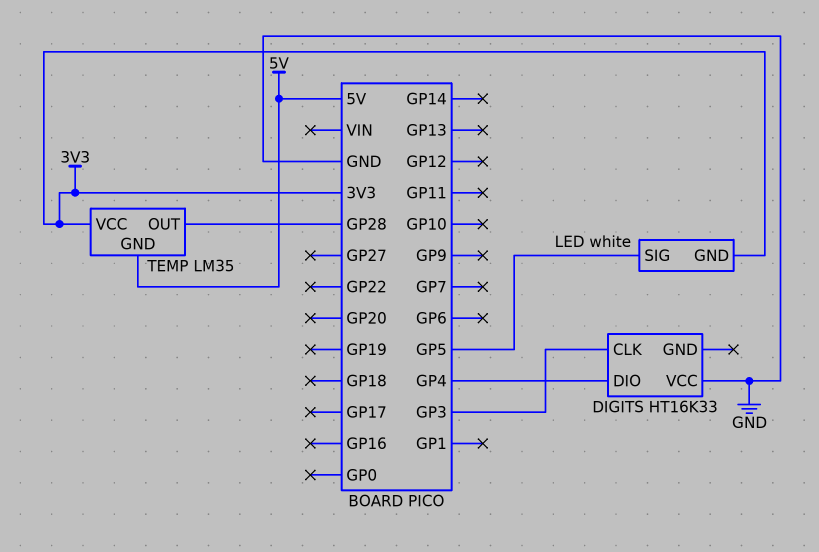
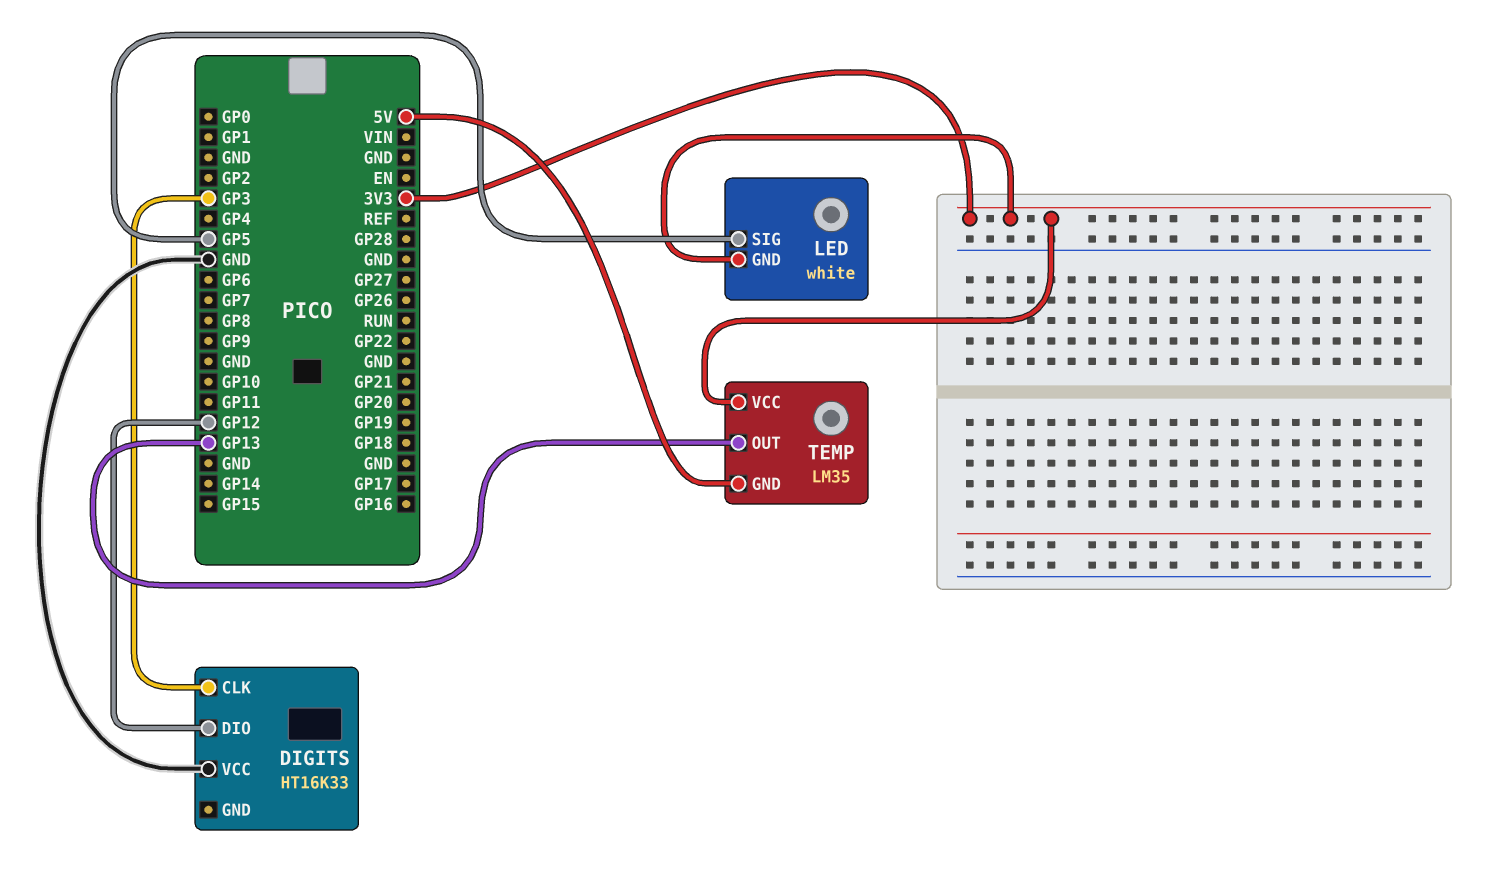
DIGITS pin DIO: GP4 -> GP12
TEMP pin OUT: GP28 -> GP13

